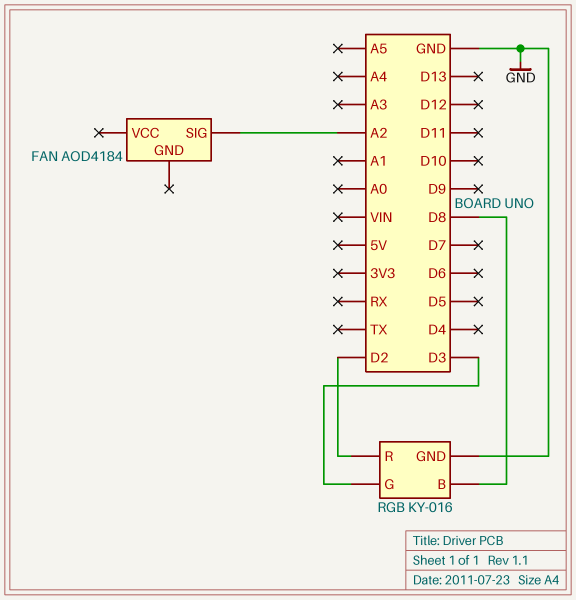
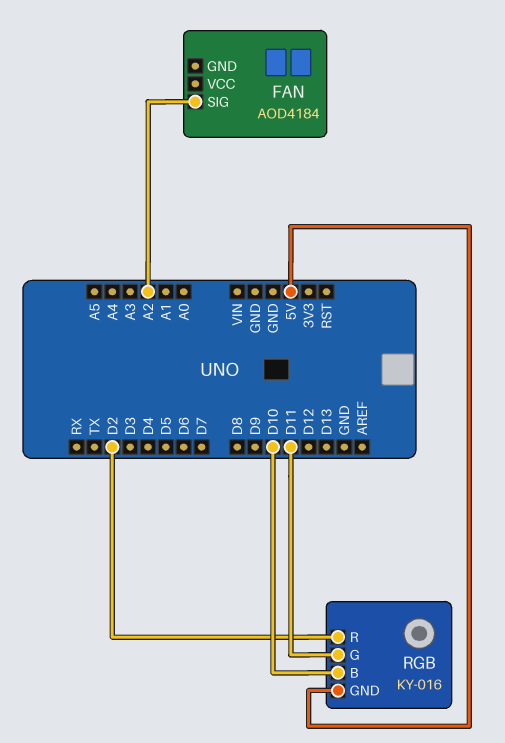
RGB pin B: D8 -> D10
RGB pin G: D3 -> D11
RGB pin GND: GND -> 5V

